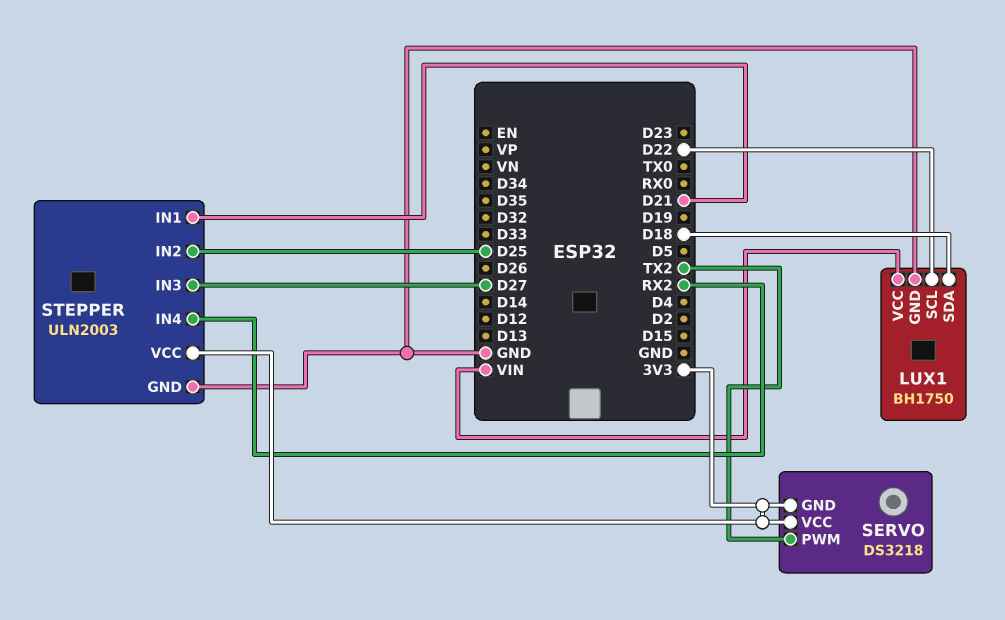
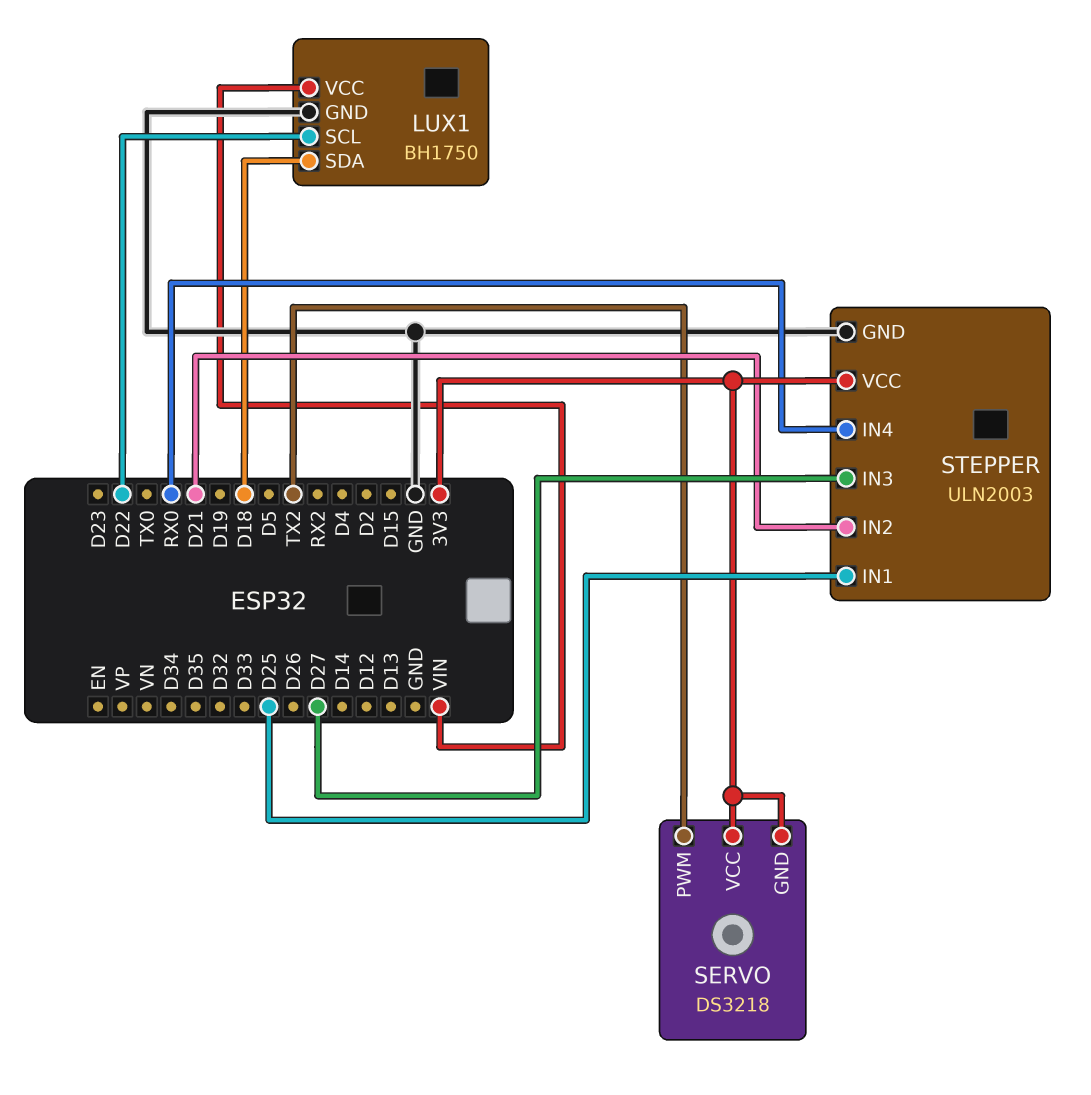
STEPPER pin IN1: D21 -> D25
STEPPER pin IN2: D25 -> D21
STEPPER pin IN4: RX2 -> RX0

